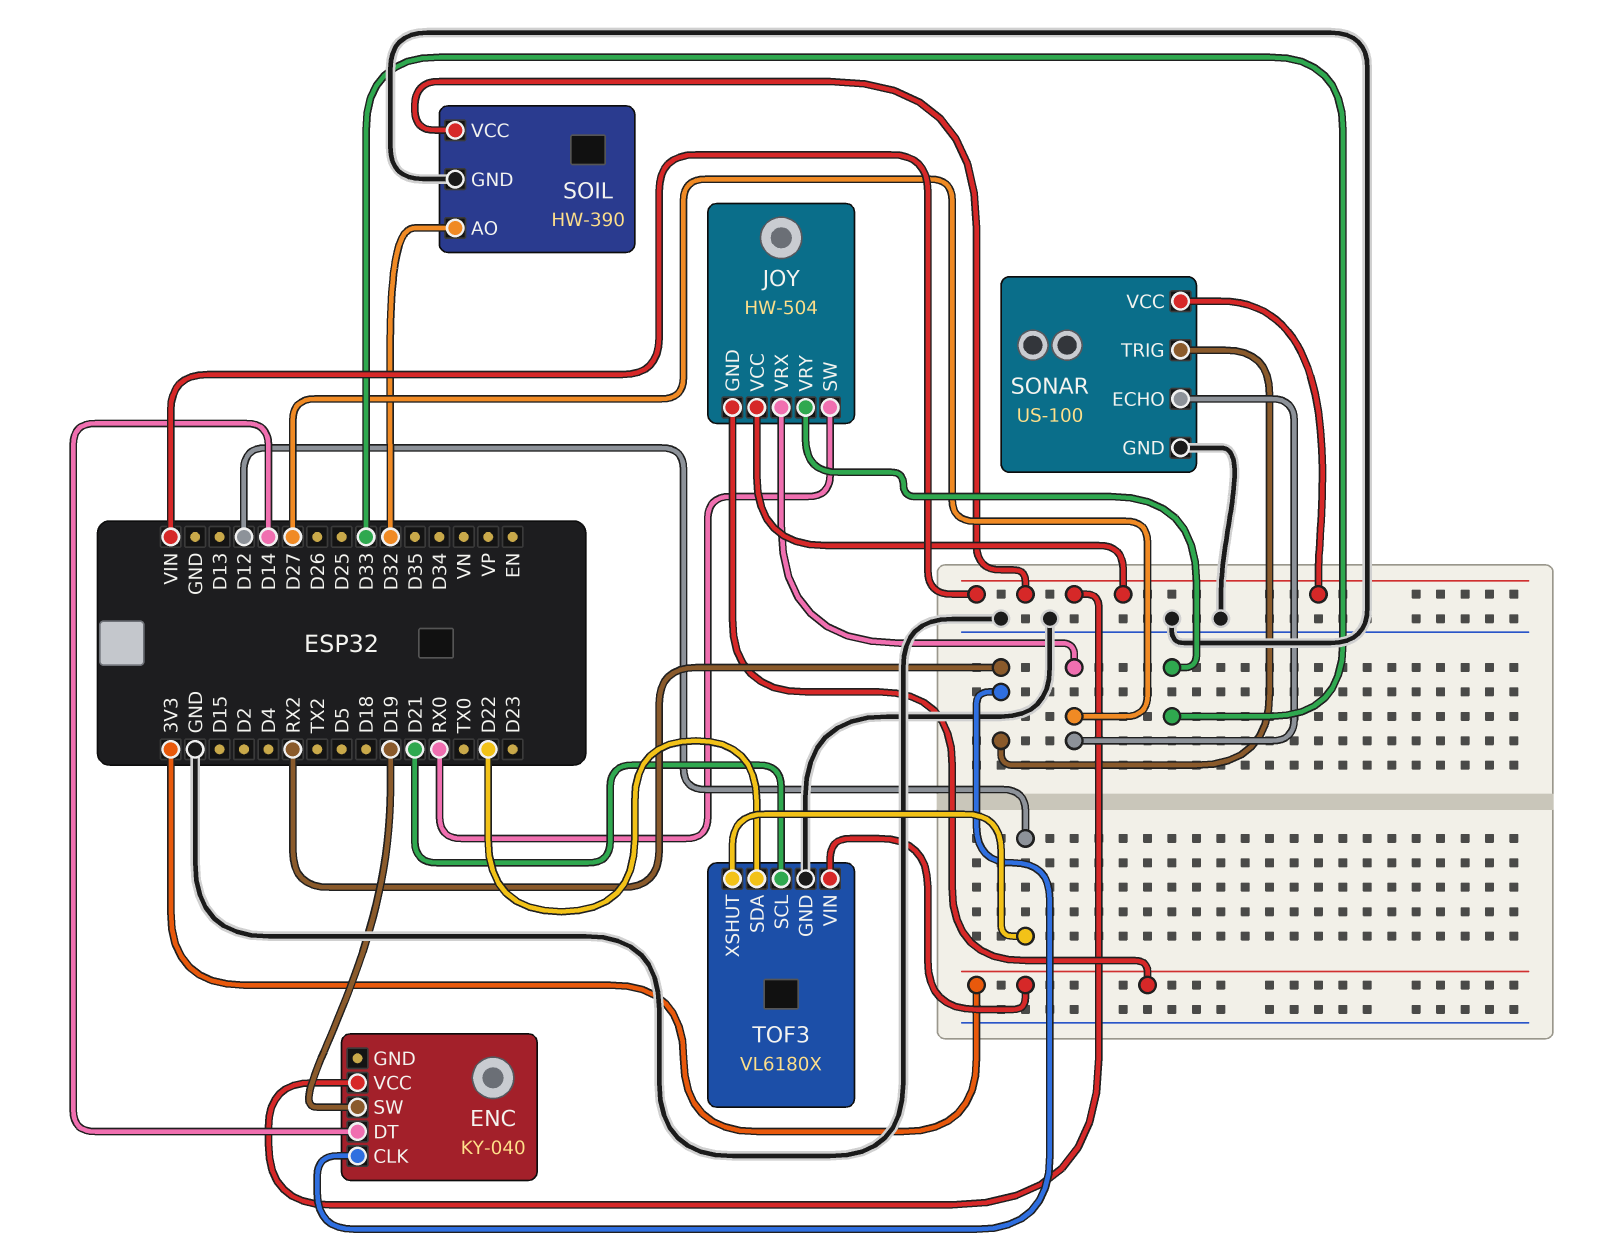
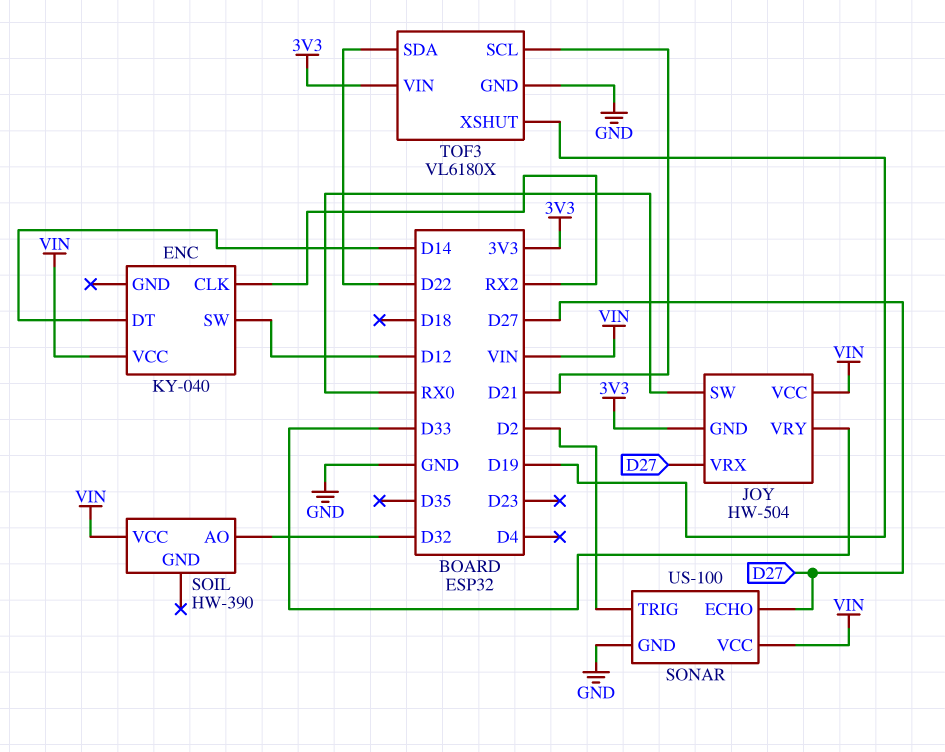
ENC pin SW: D19 -> D12
SOIL pin GND: GND -> none
SONAR pin TRIG: RX2 -> D2
TOF3 pin XSHUT: D12 -> D19

